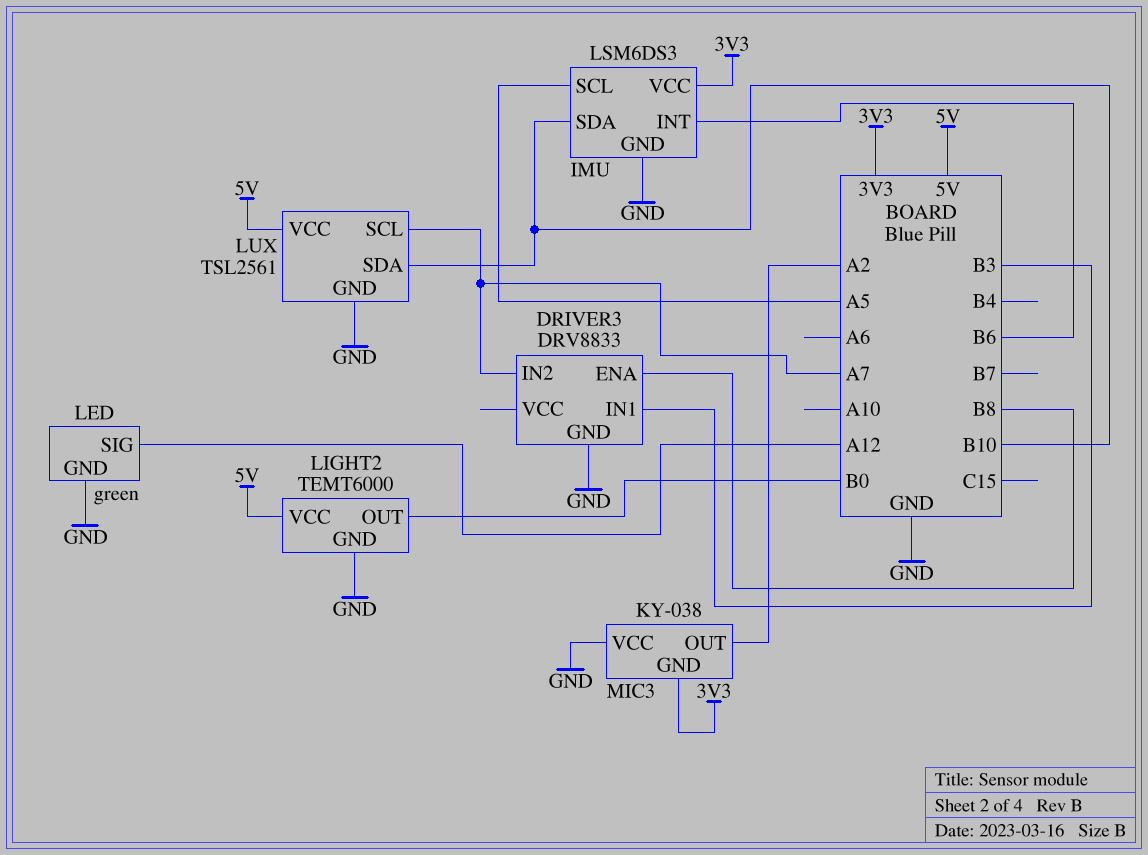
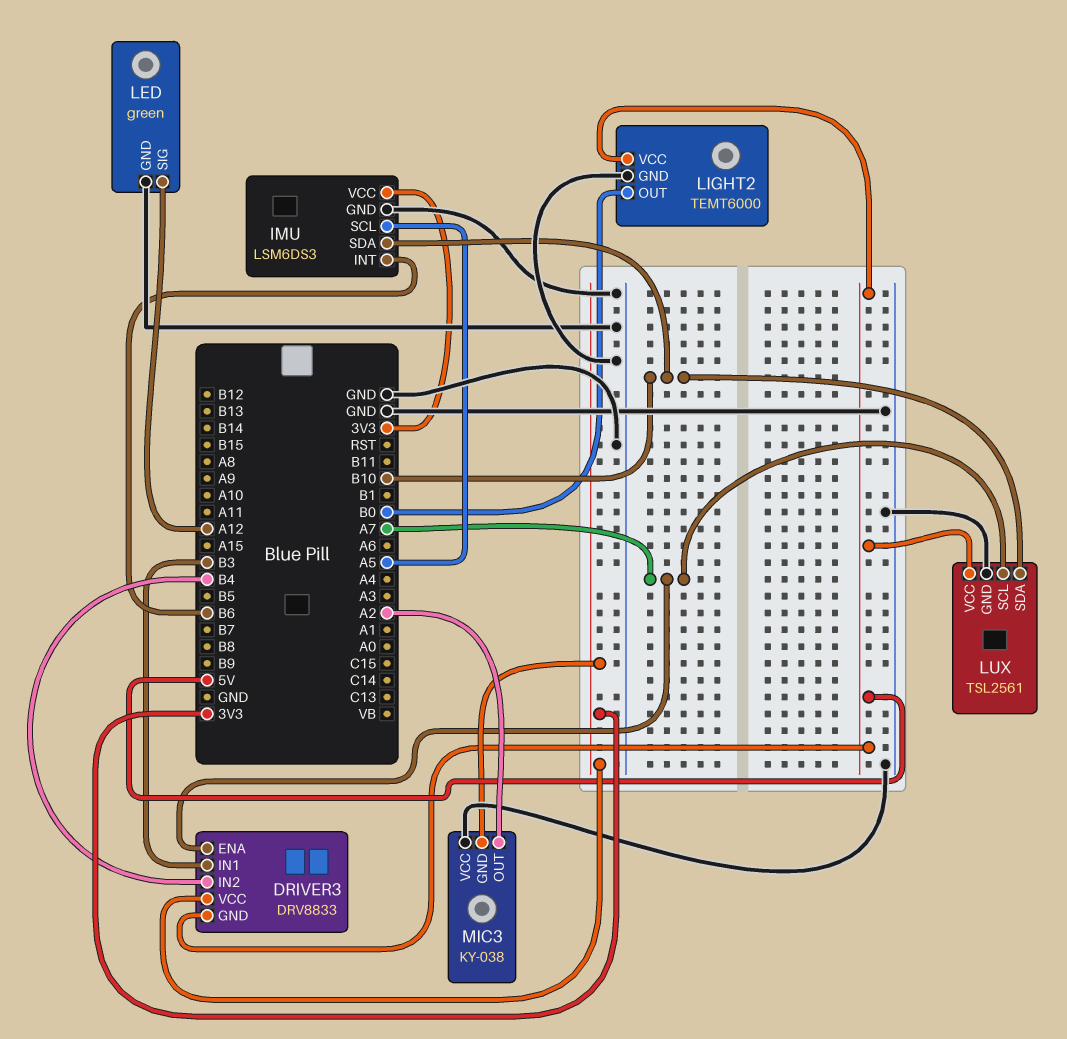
DRIVER3 pin ENA: B8 -> A7
DRIVER3 pin GND: GND -> 5V
DRIVER3 pin IN2: A7 -> B4
DRIVER3 pin VCC: none -> 3V3

